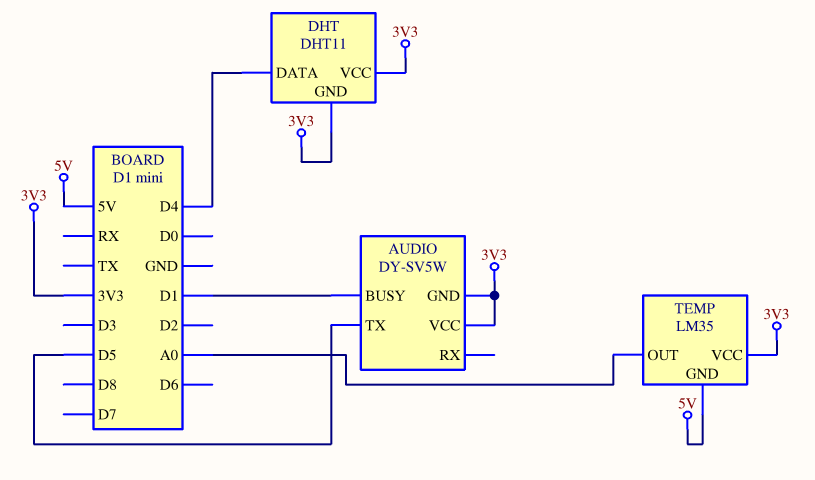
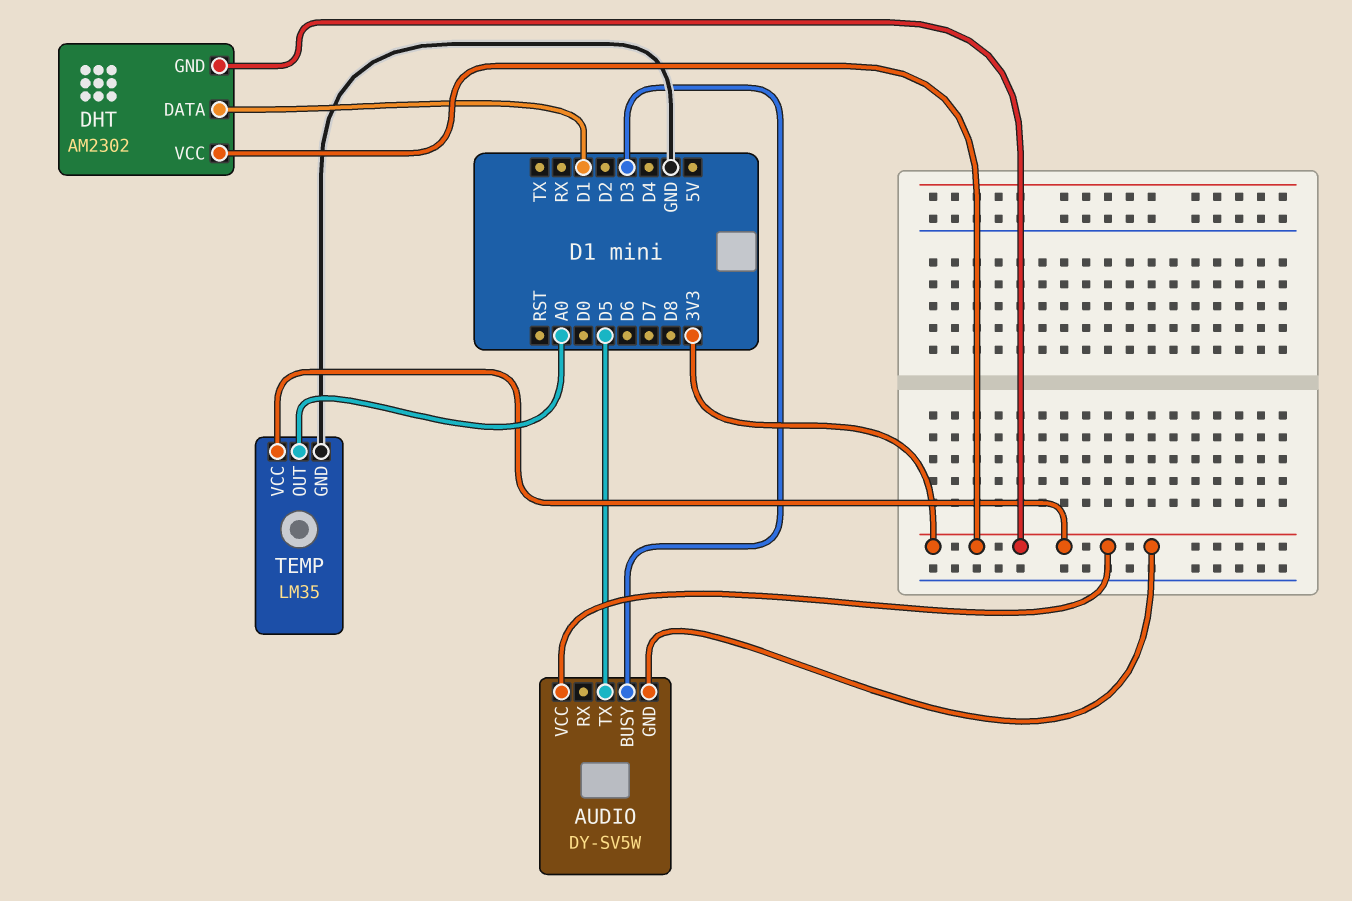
AUDIO pin BUSY: D1 -> D3
DHT: DHT11 -> AM2302
DHT pin DATA: D4 -> D1
TEMP pin GND: 5V -> GND

